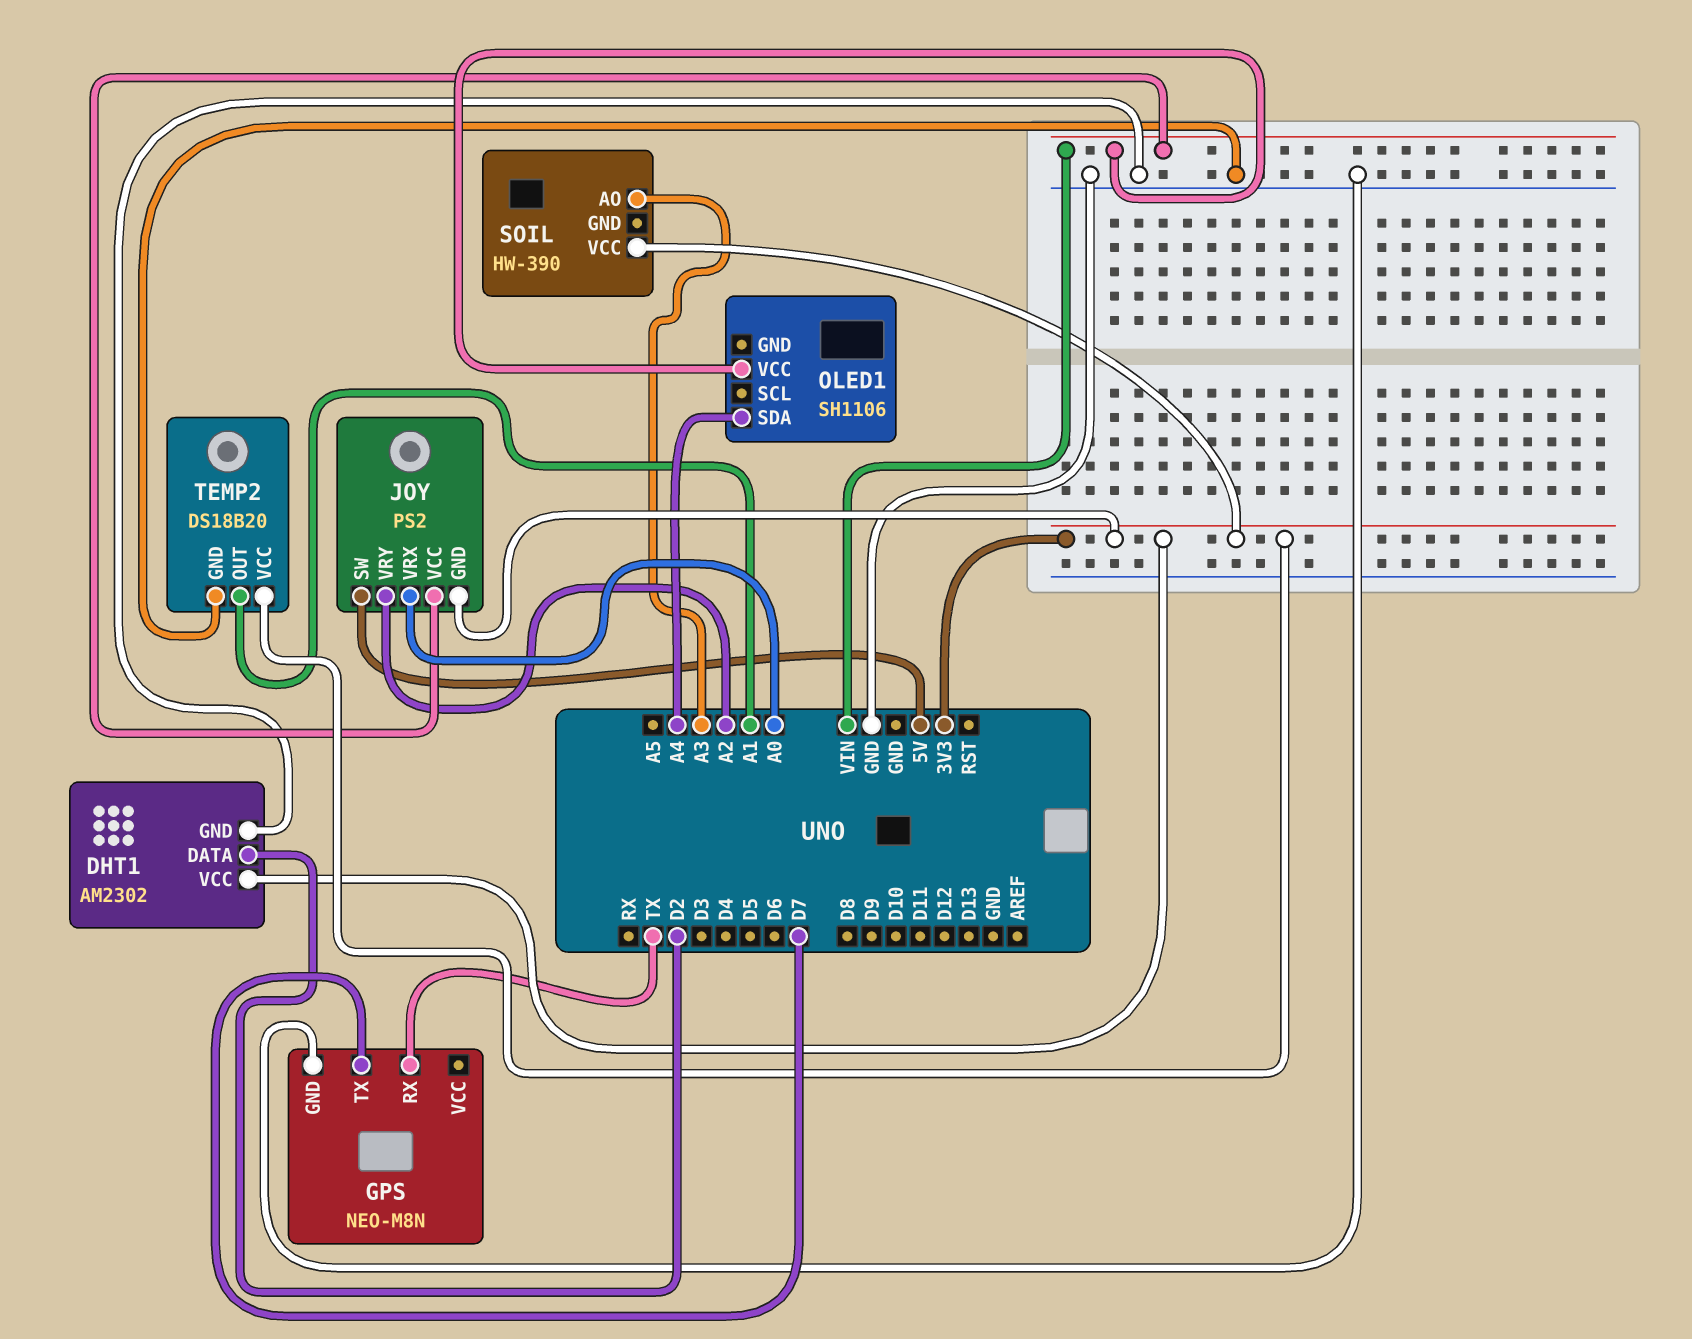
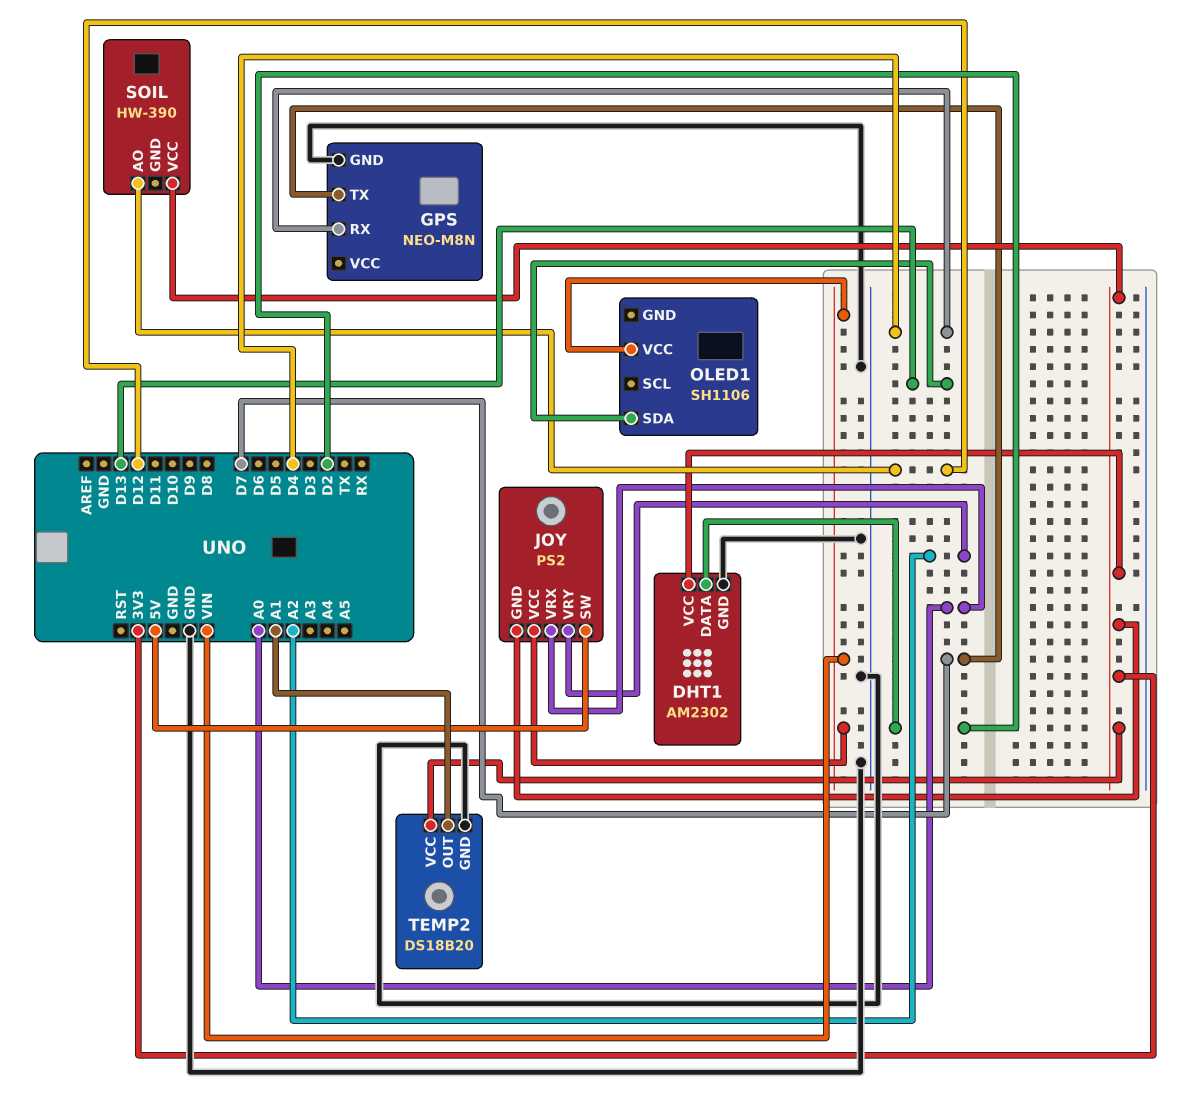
GPS pin RX: TX -> D4
OLED1 pin SDA: A4 -> D13
SOIL pin AO: A3 -> D12

